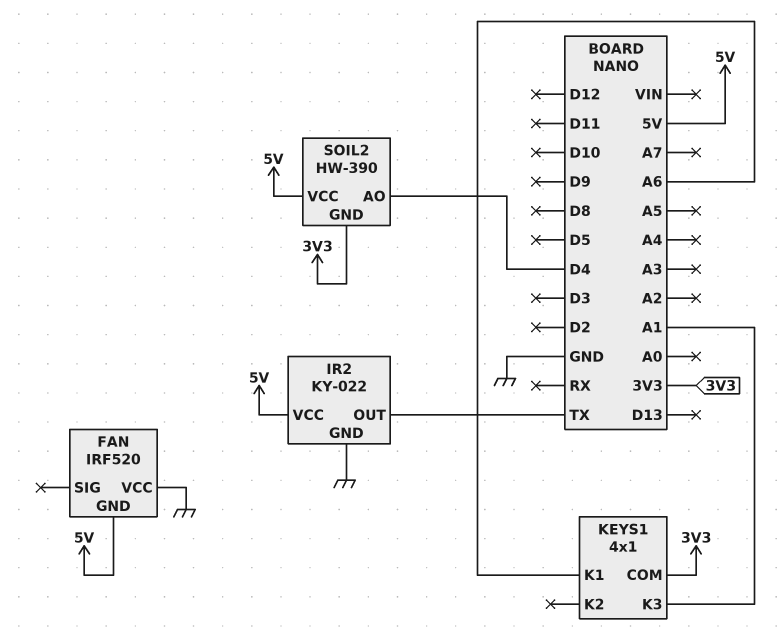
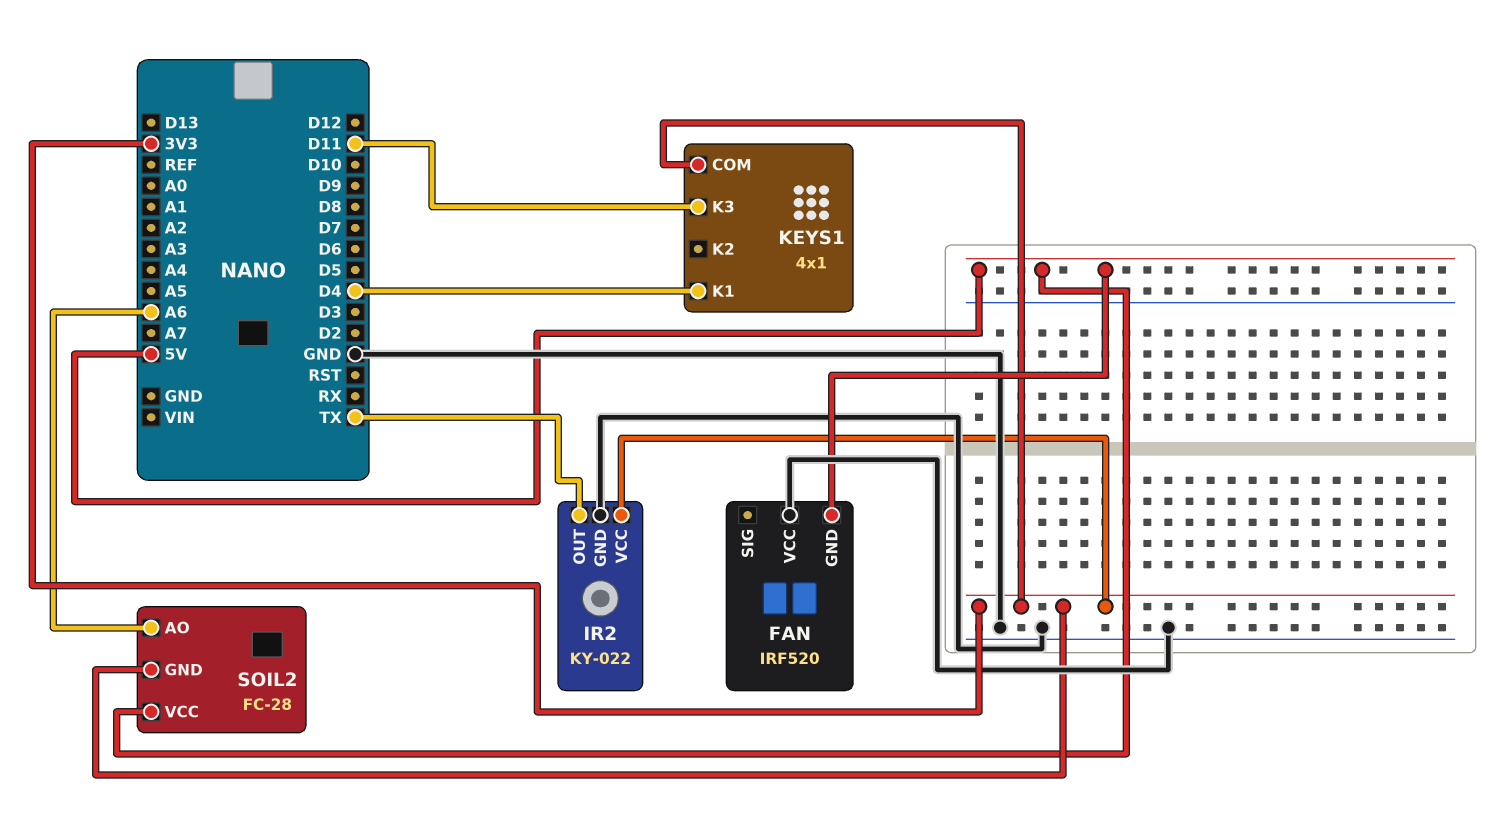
IR2 pin VCC: 5V -> 3V3
KEYS1 pin K1: A6 -> D4
KEYS1 pin K3: A1 -> D11
SOIL2: HW-390 -> FC-28
SOIL2 pin AO: D4 -> A6

